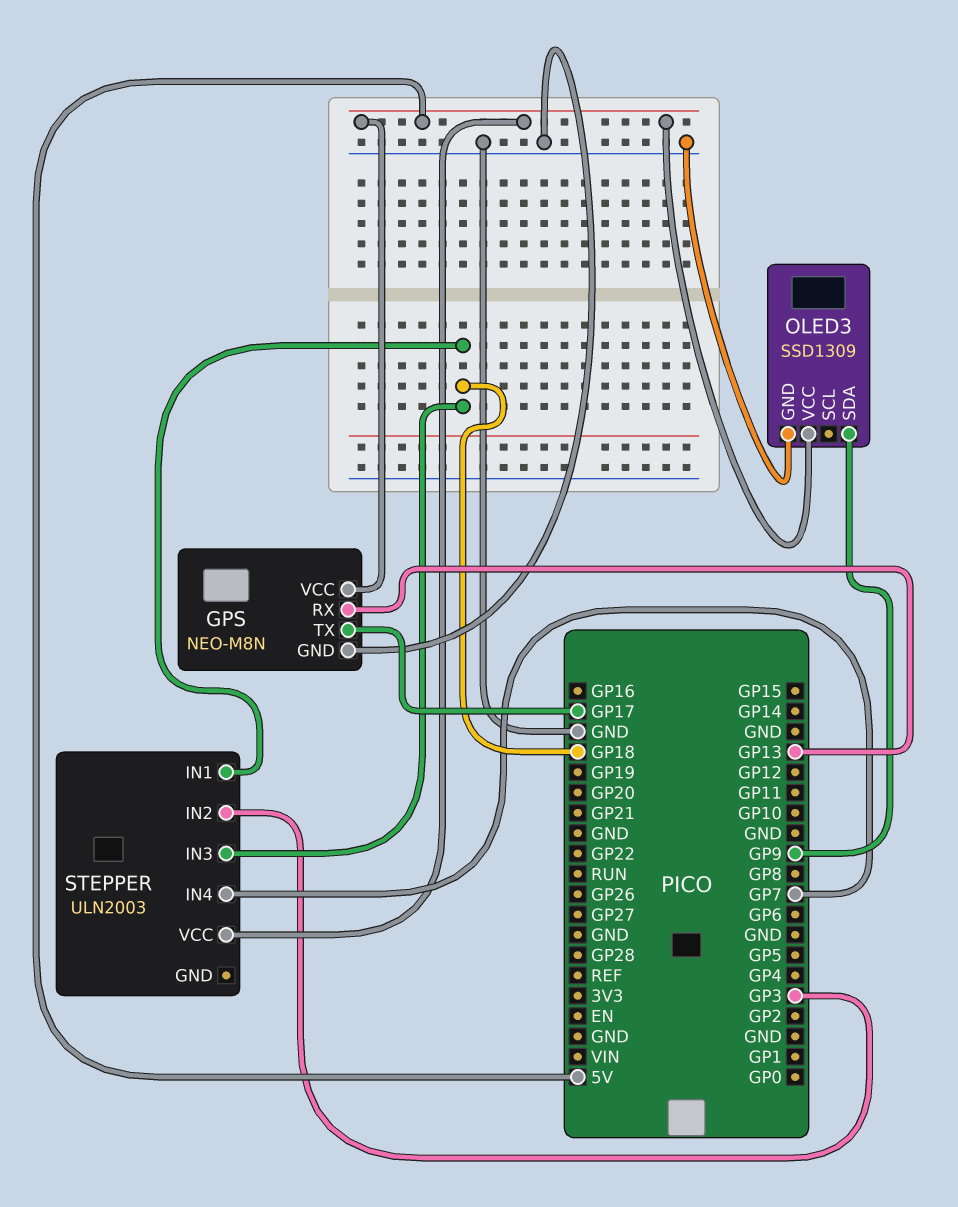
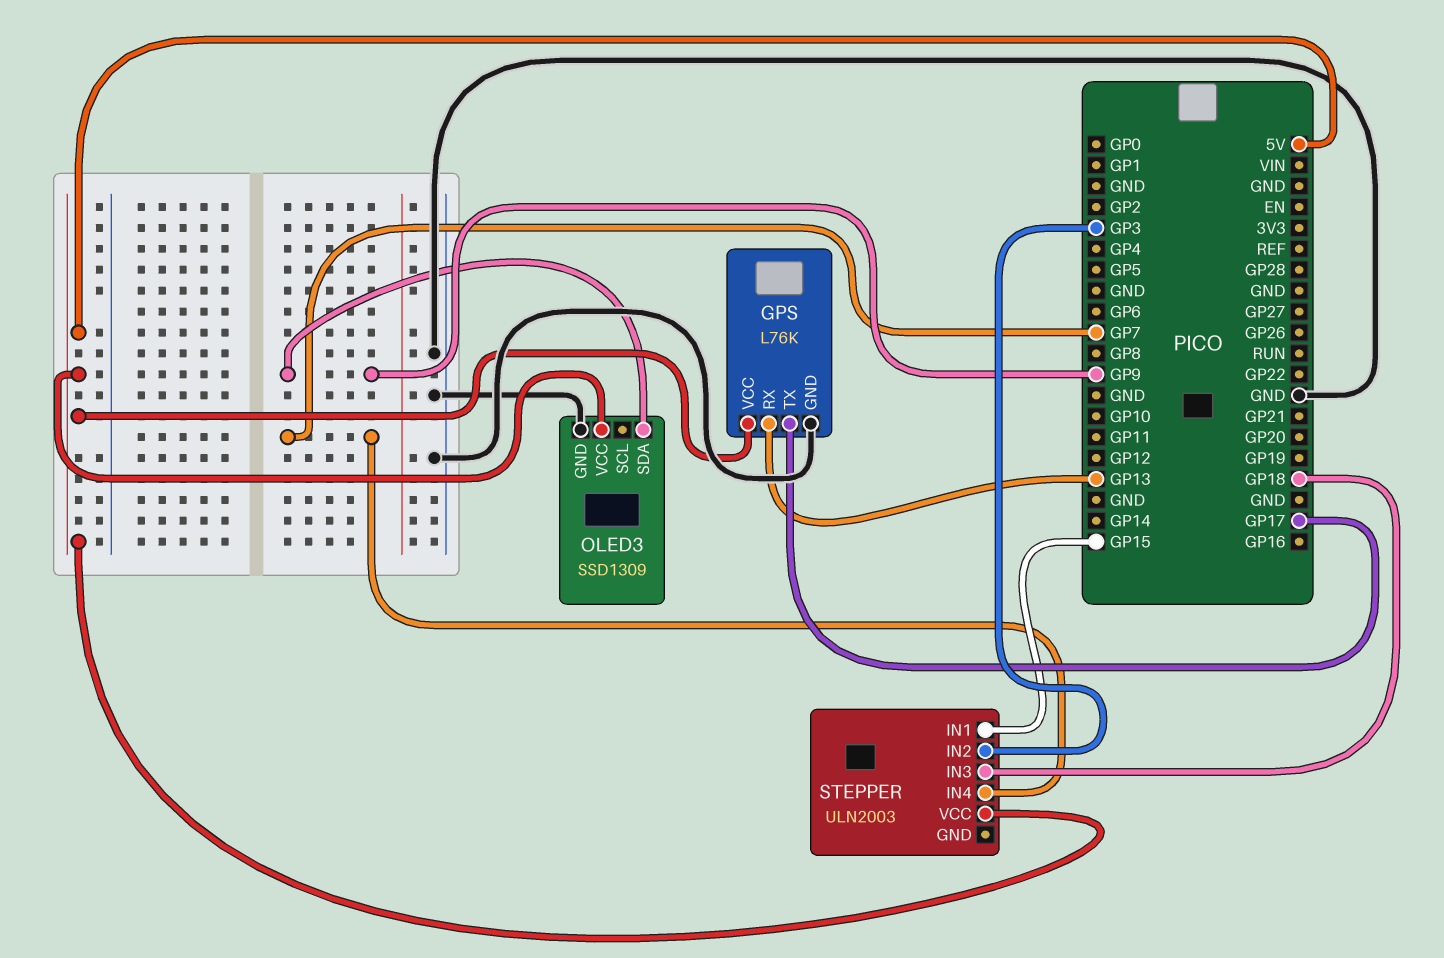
GPS: NEO-M8N -> L76K
STEPPER pin IN1: GP18 -> GP15

